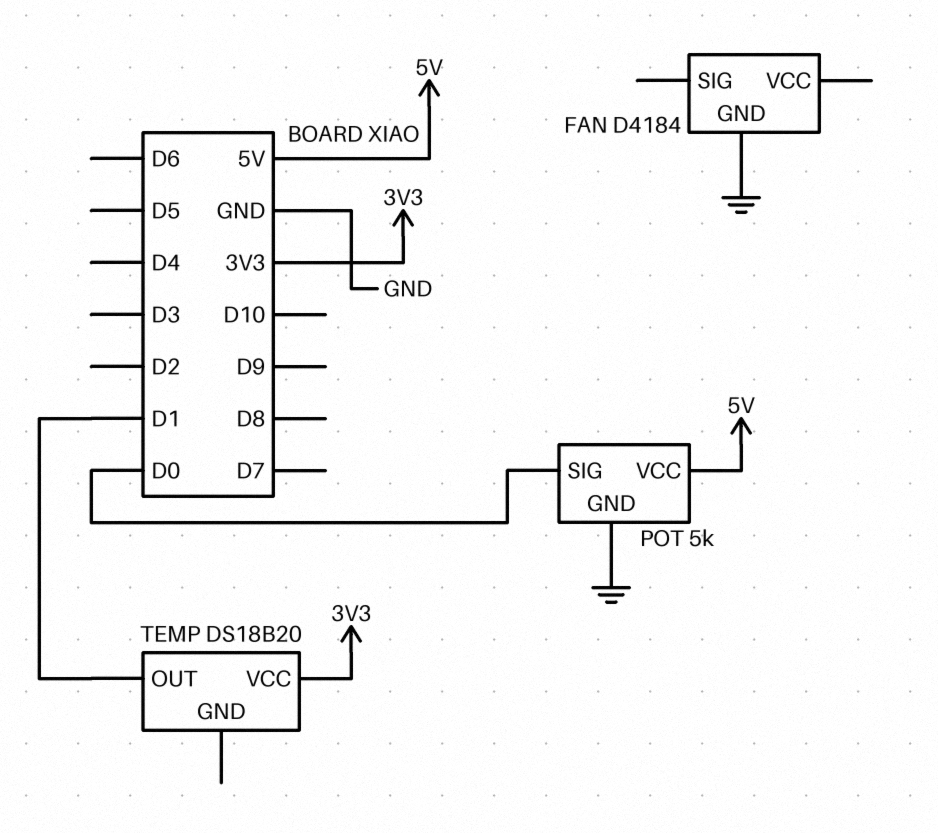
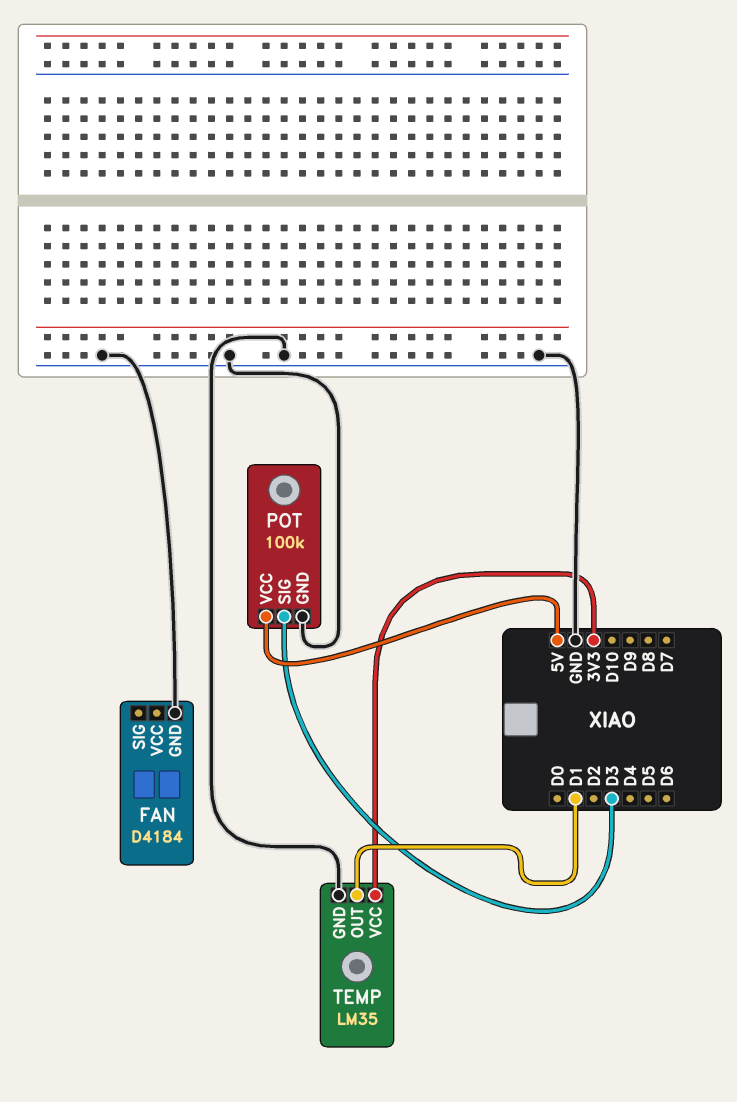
POT: 5k -> 100k
POT pin SIG: D0 -> D3
TEMP: DS18B20 -> LM35
TEMP pin GND: none -> GND

